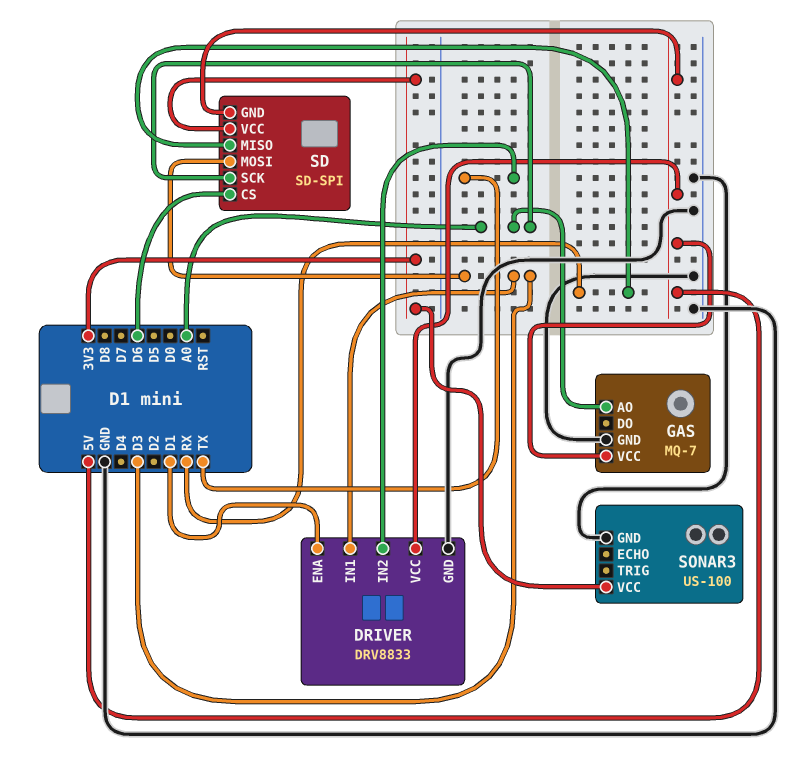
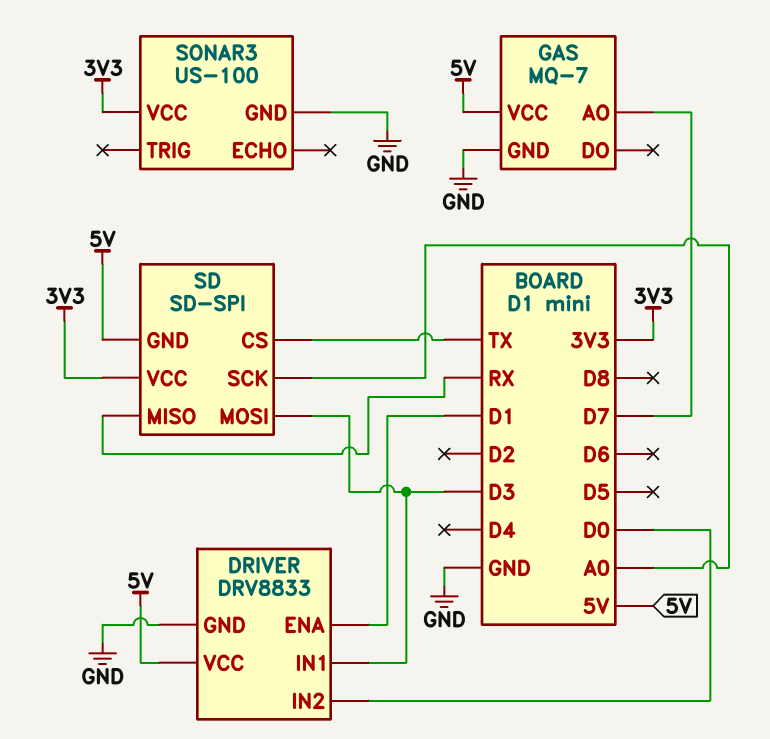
DRIVER pin IN2: TX -> D0
GAS pin AO: A0 -> D7
SD pin CS: D6 -> TX

